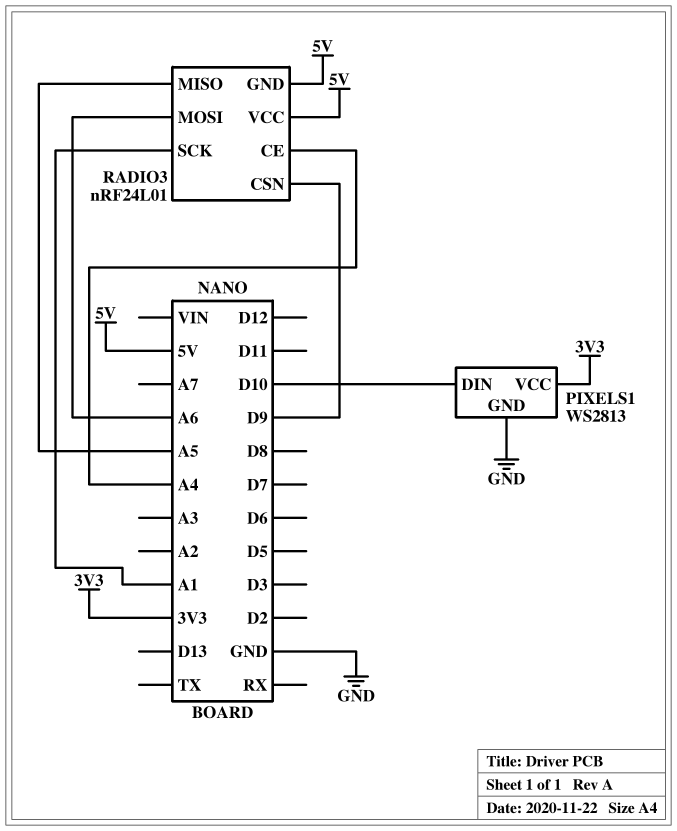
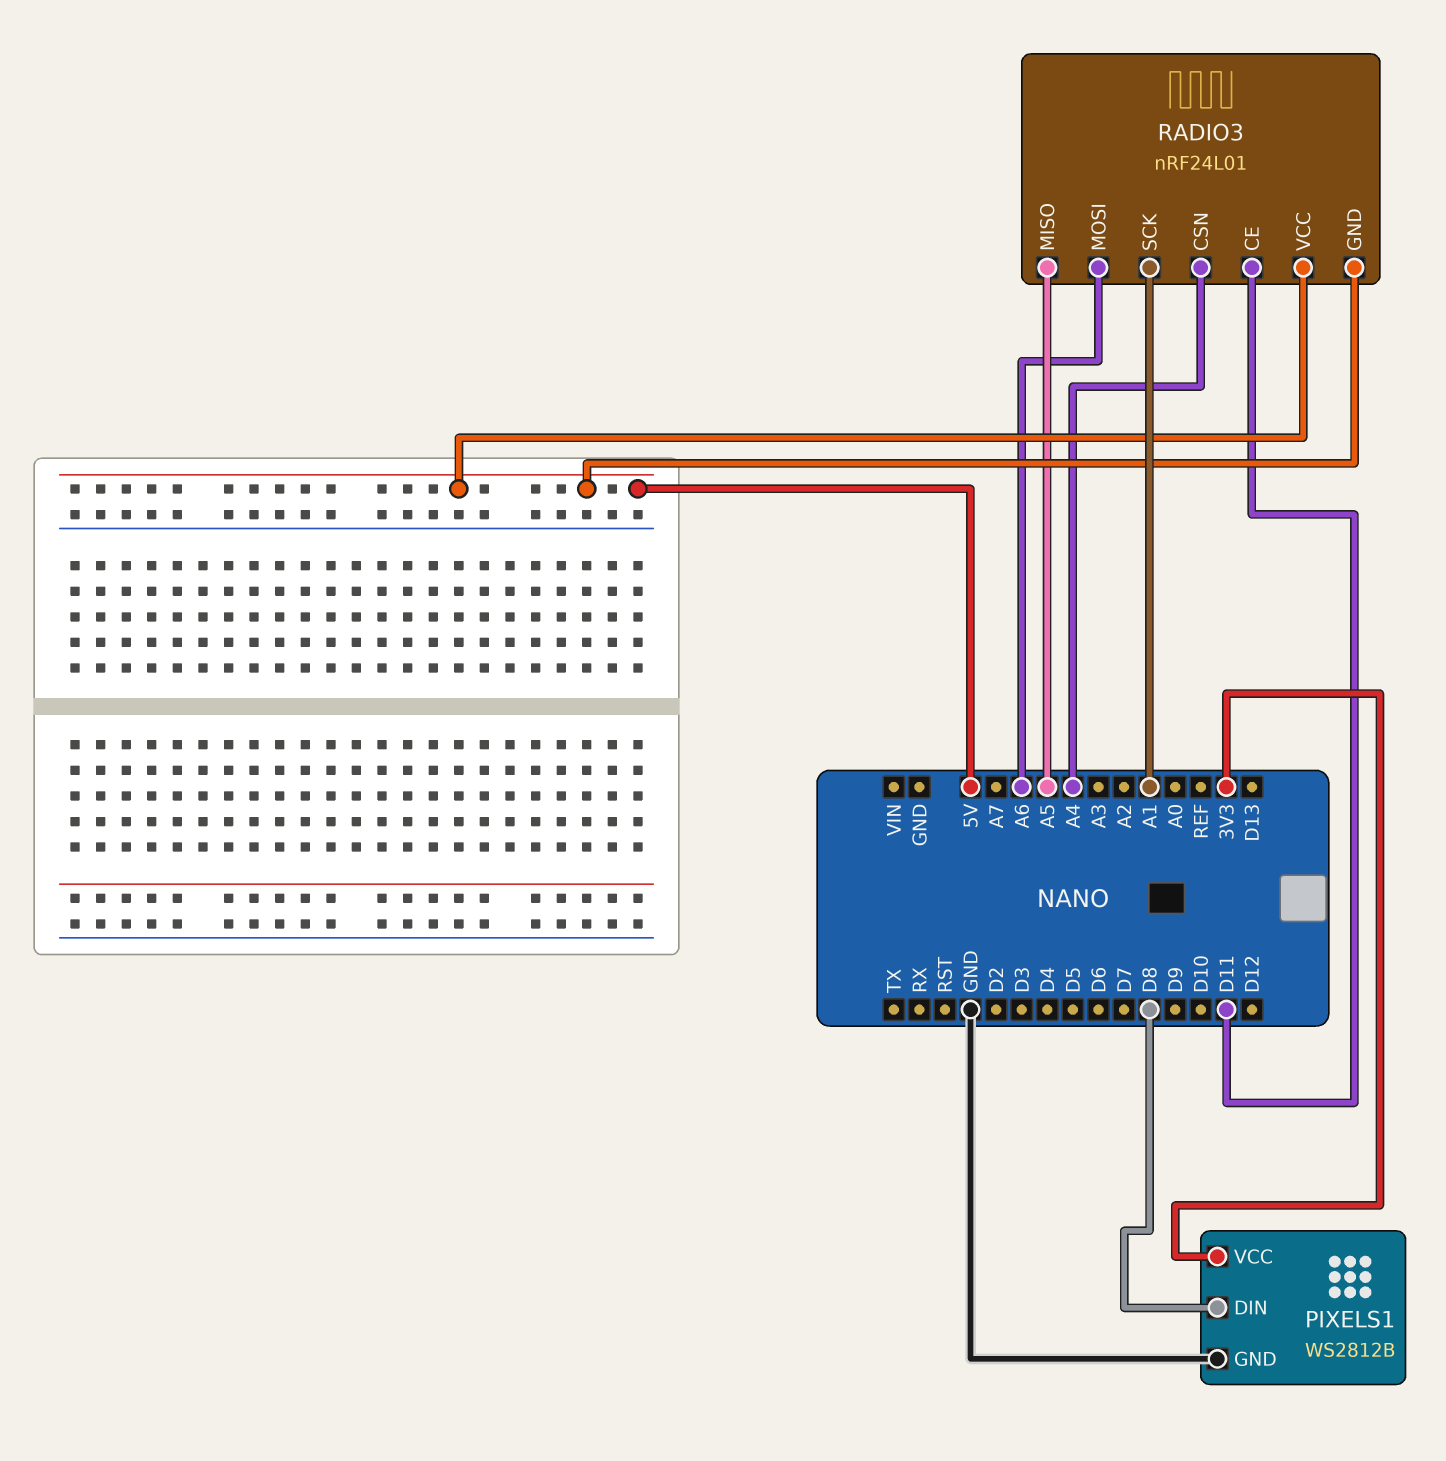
PIXELS1: WS2813 -> WS2812B
PIXELS1 pin DIN: D10 -> D8
RADIO3 pin CE: A4 -> D11
RADIO3 pin CSN: D9 -> A4

